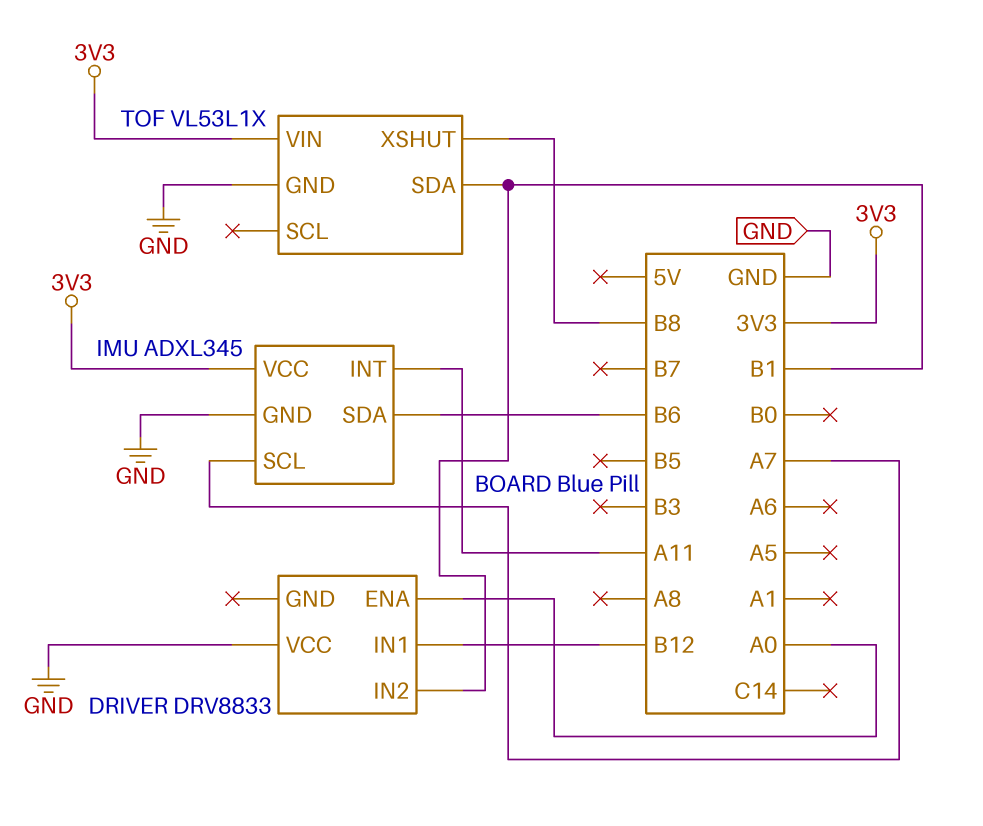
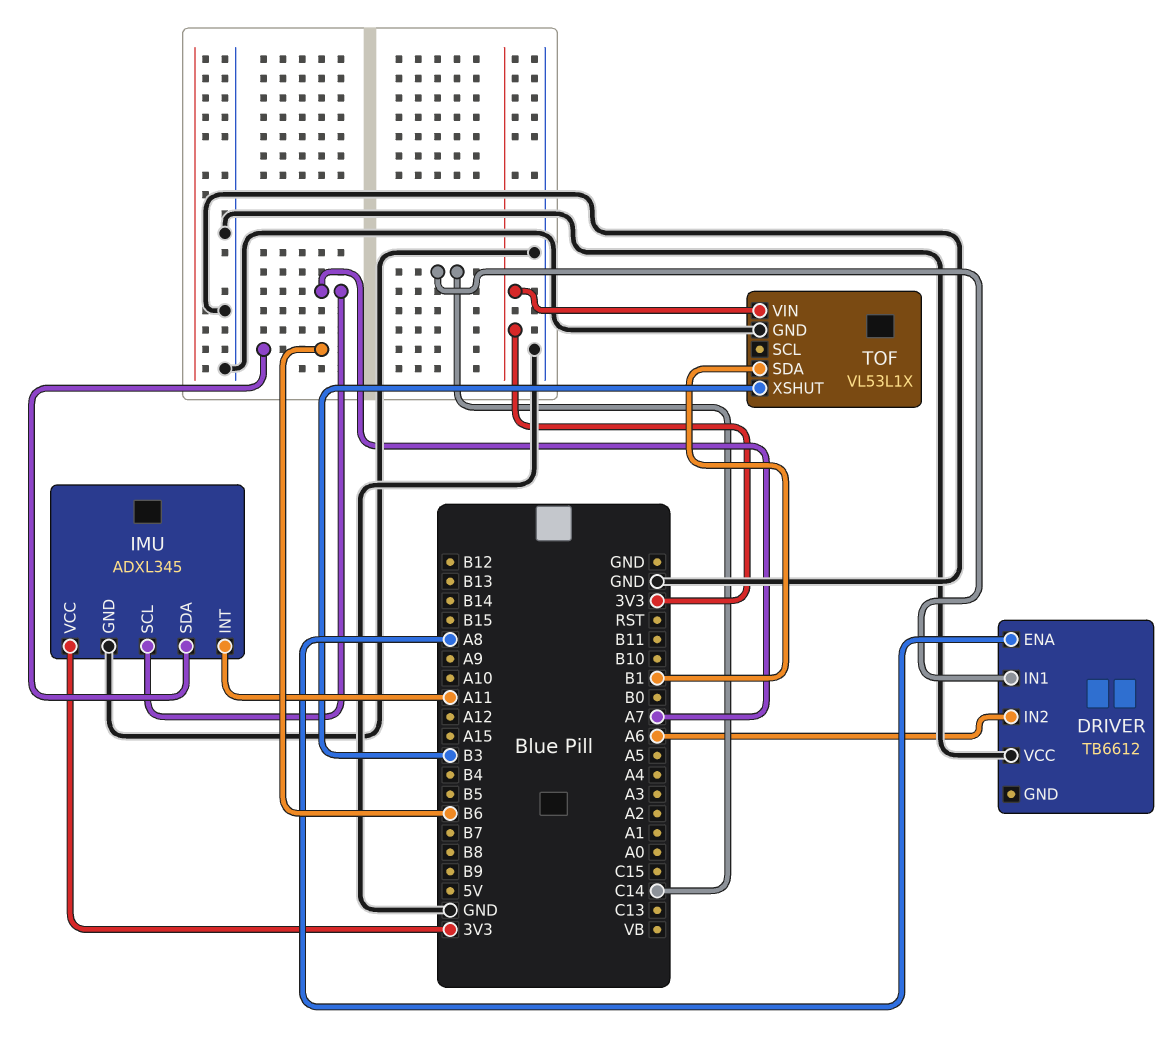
DRIVER: DRV8833 -> TB6612
DRIVER pin ENA: A0 -> A8
DRIVER pin IN1: B12 -> C14
DRIVER pin IN2: B1 -> A6
TOF pin XSHUT: B8 -> B3

